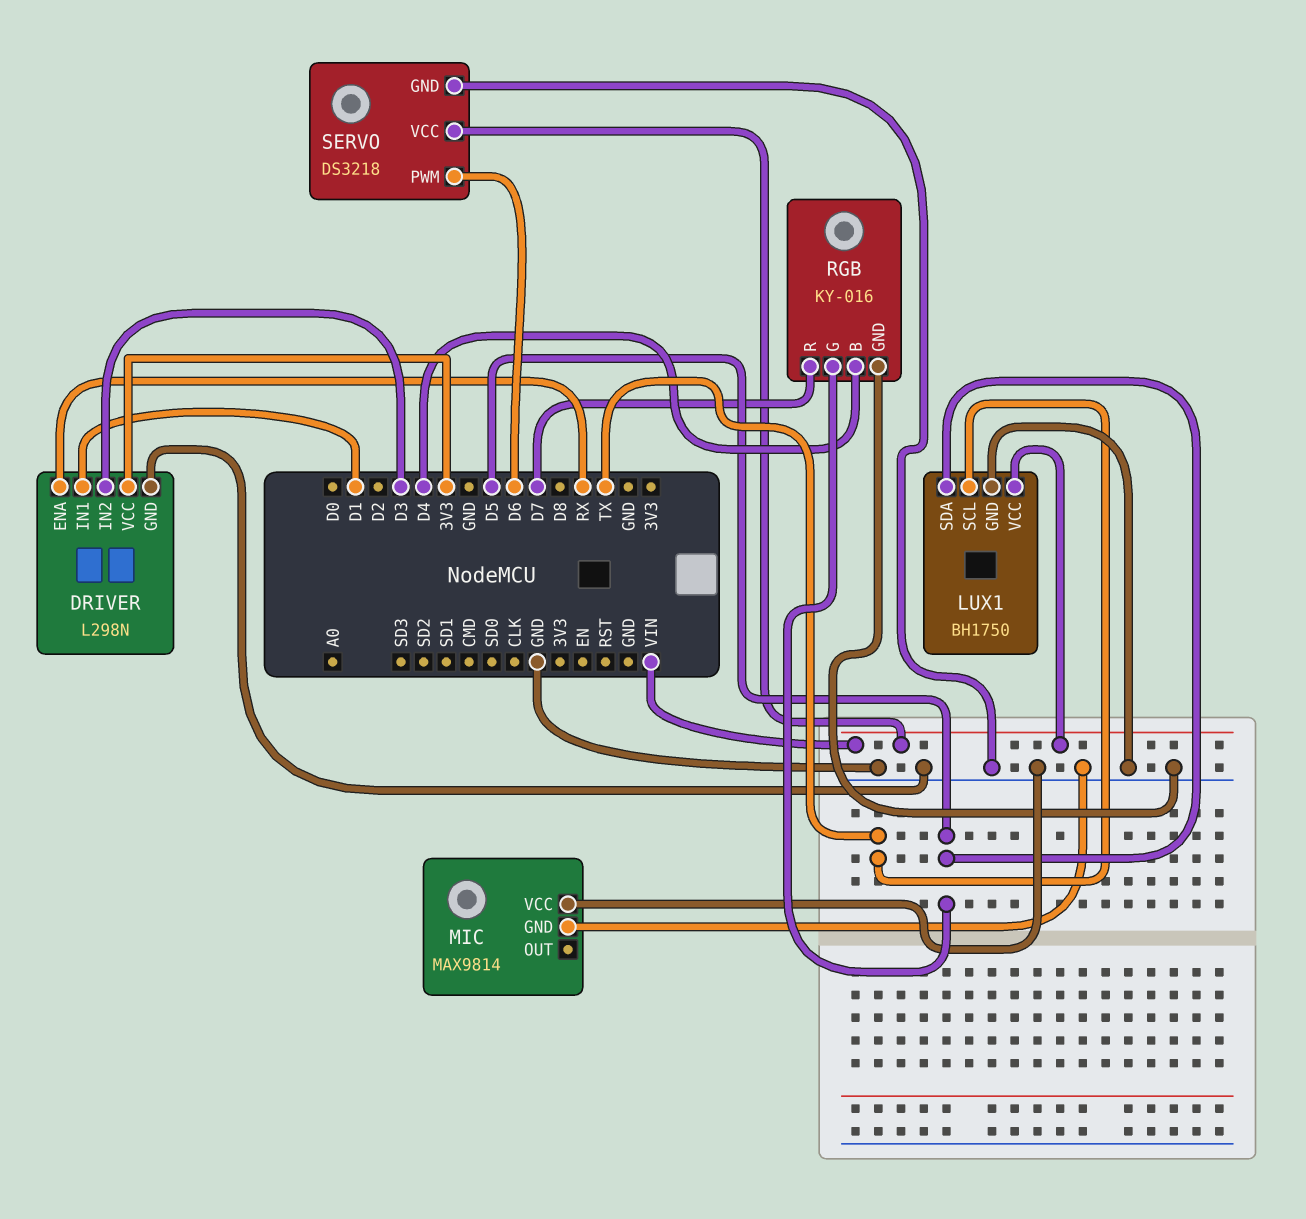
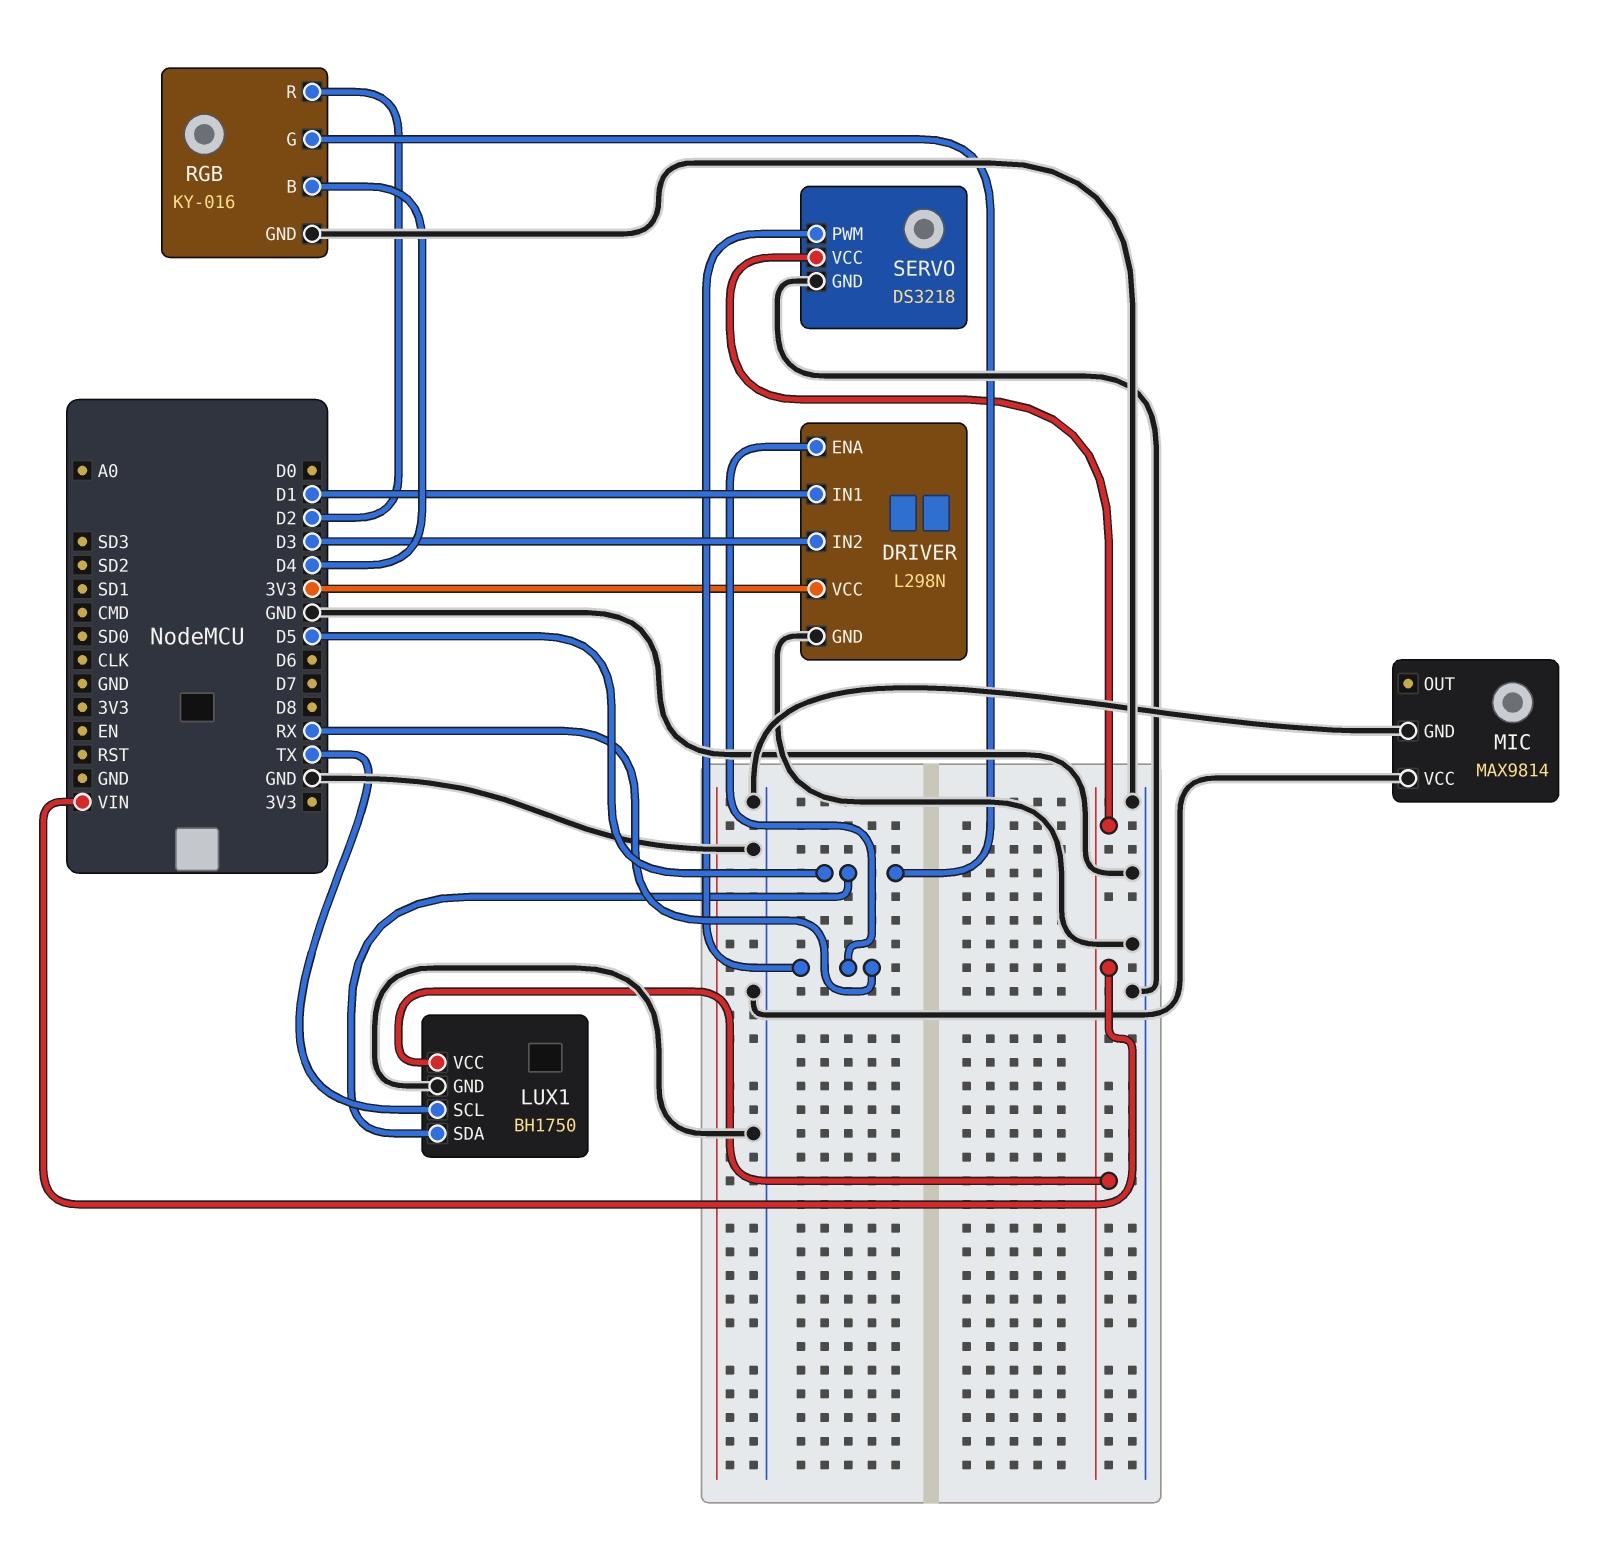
RGB pin R: D7 -> D2
SERVO pin PWM: D6 -> RX

